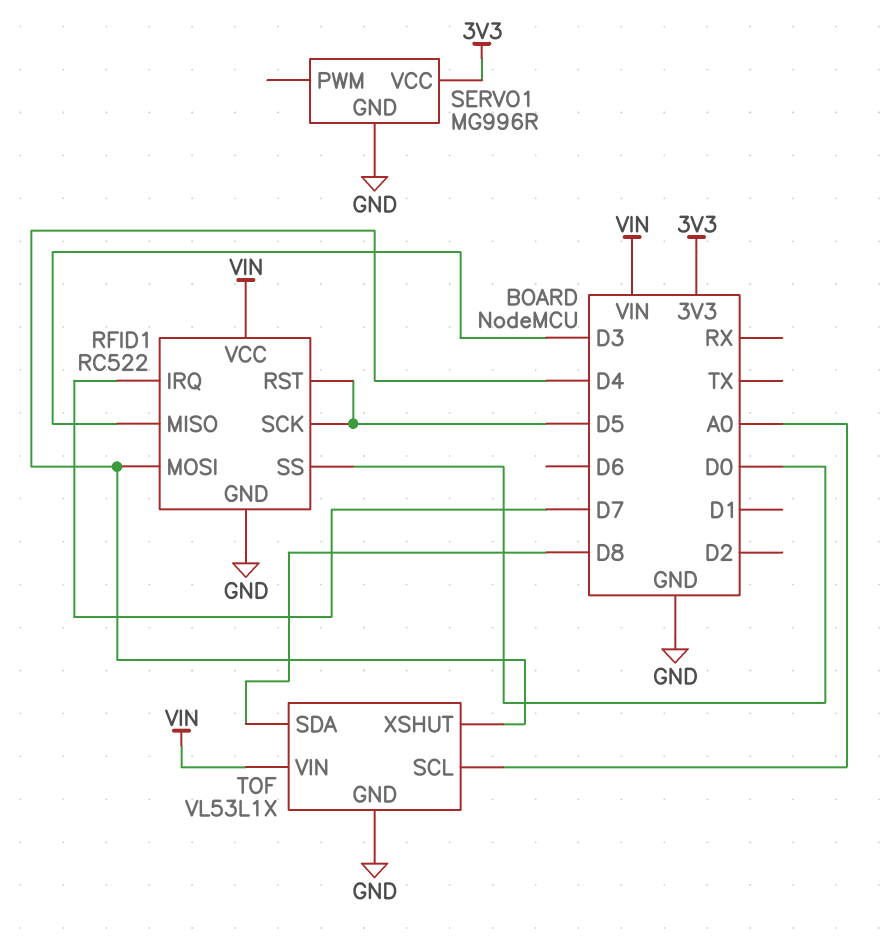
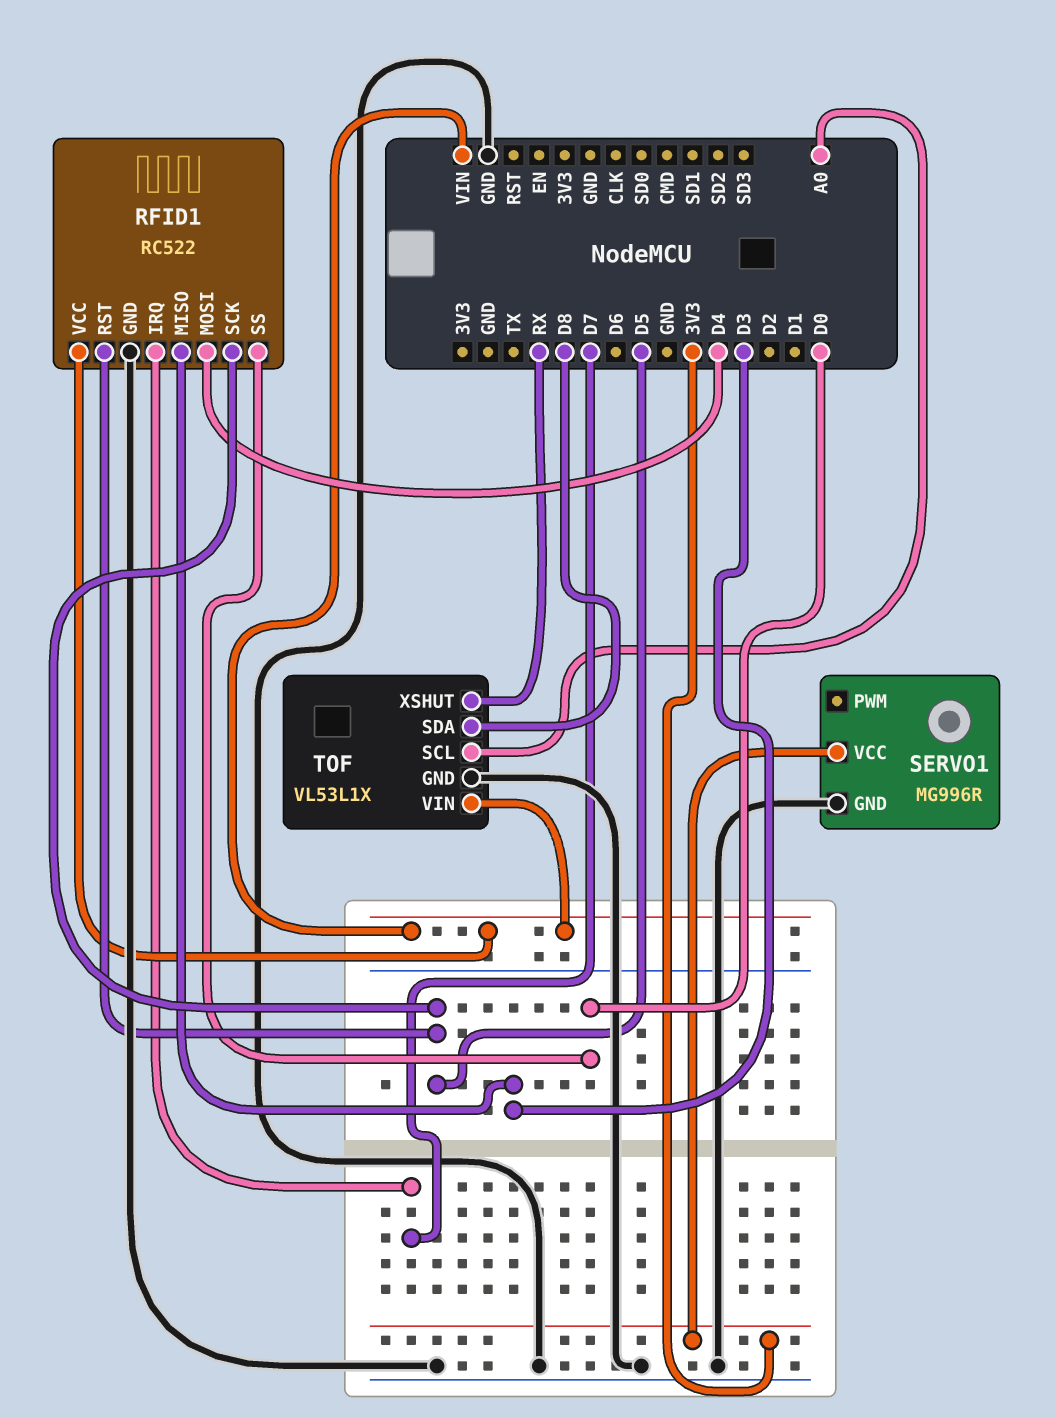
TOF pin XSHUT: D4 -> RX

